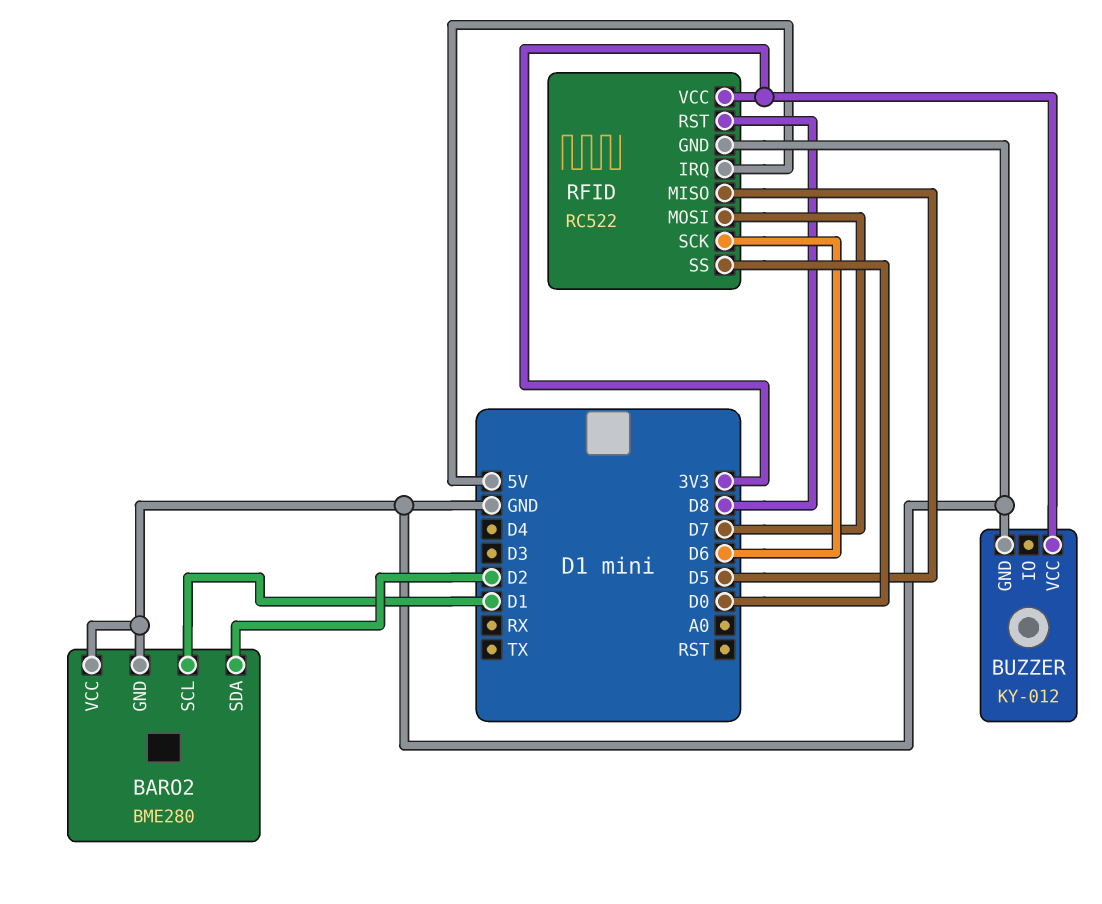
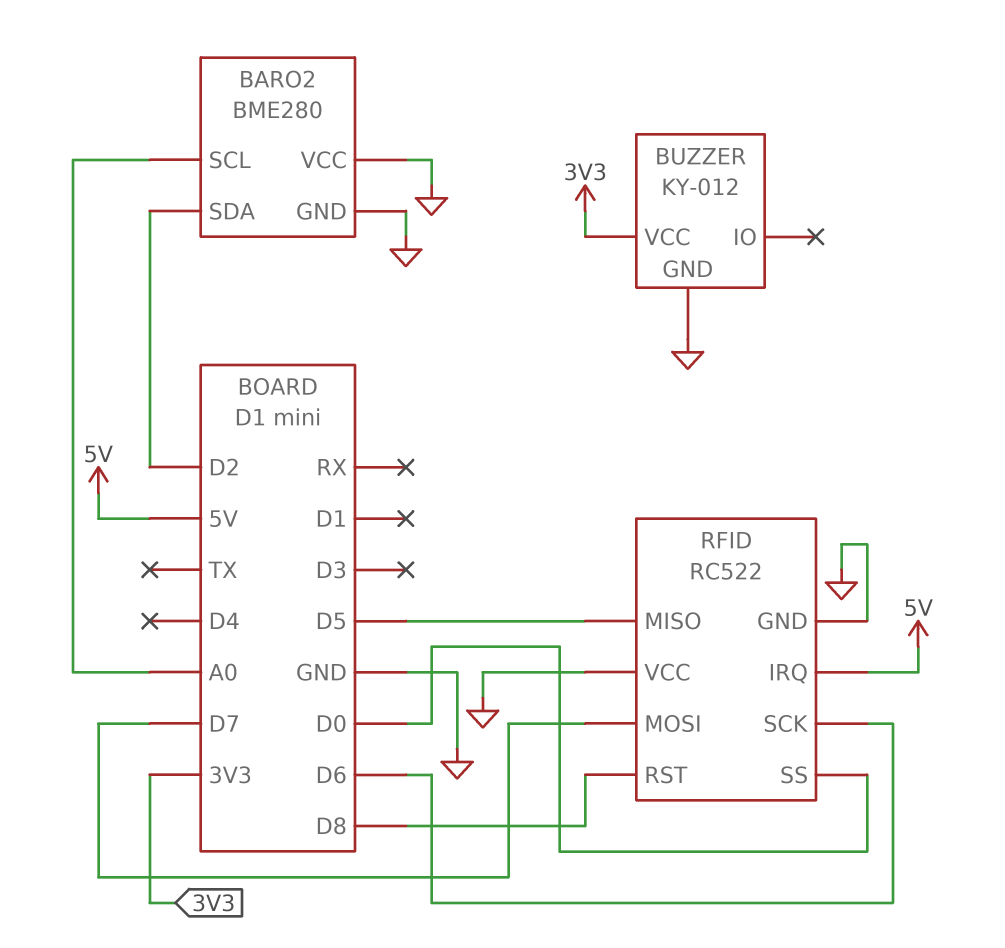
BARO2 pin SCL: D1 -> A0
RFID pin VCC: 3V3 -> GND

